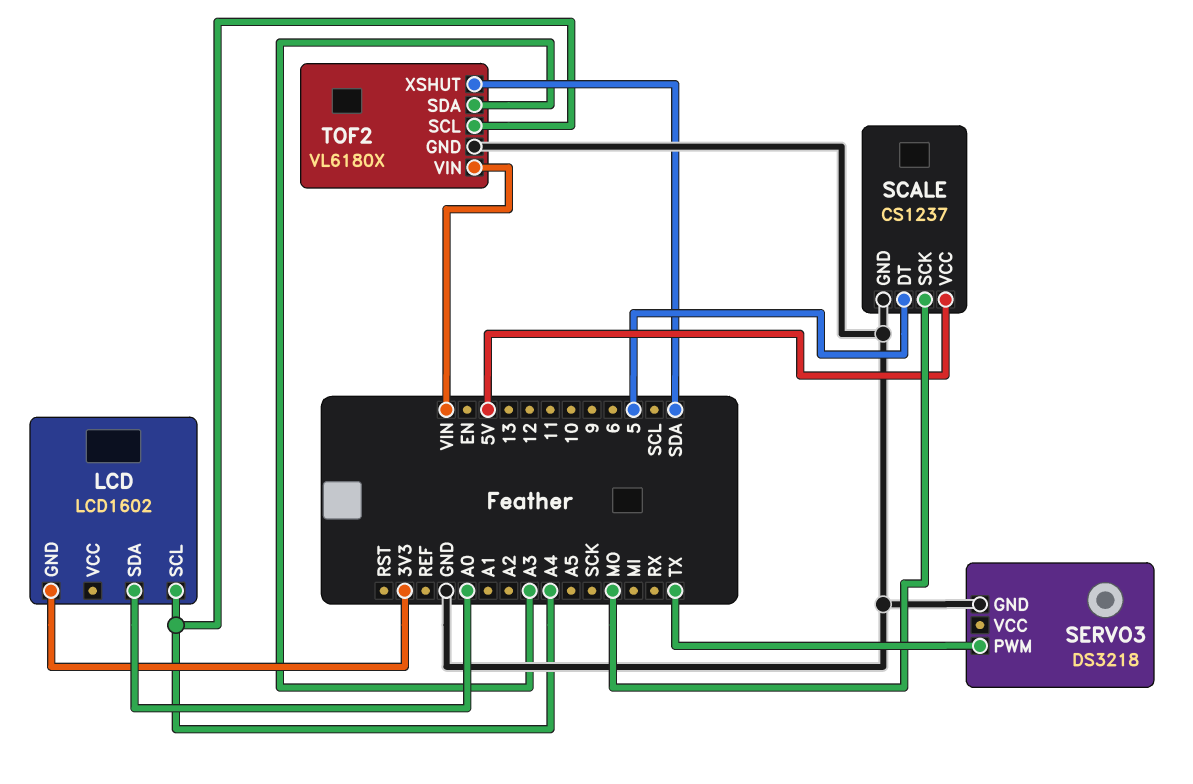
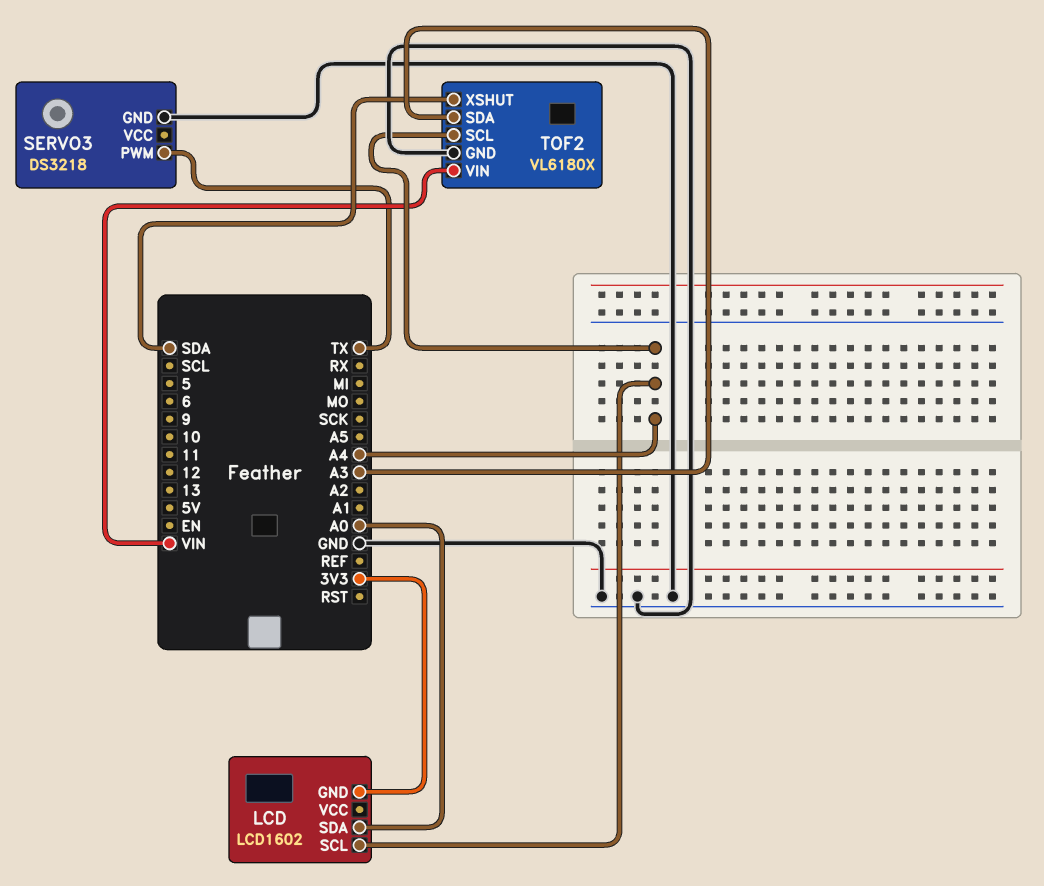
SCALE: CS1237 -> none
SCALE pin DT: 5 -> none
SCALE pin GND: GND -> none
SCALE pin SCK: MO -> none
SCALE pin VCC: 5V -> none

